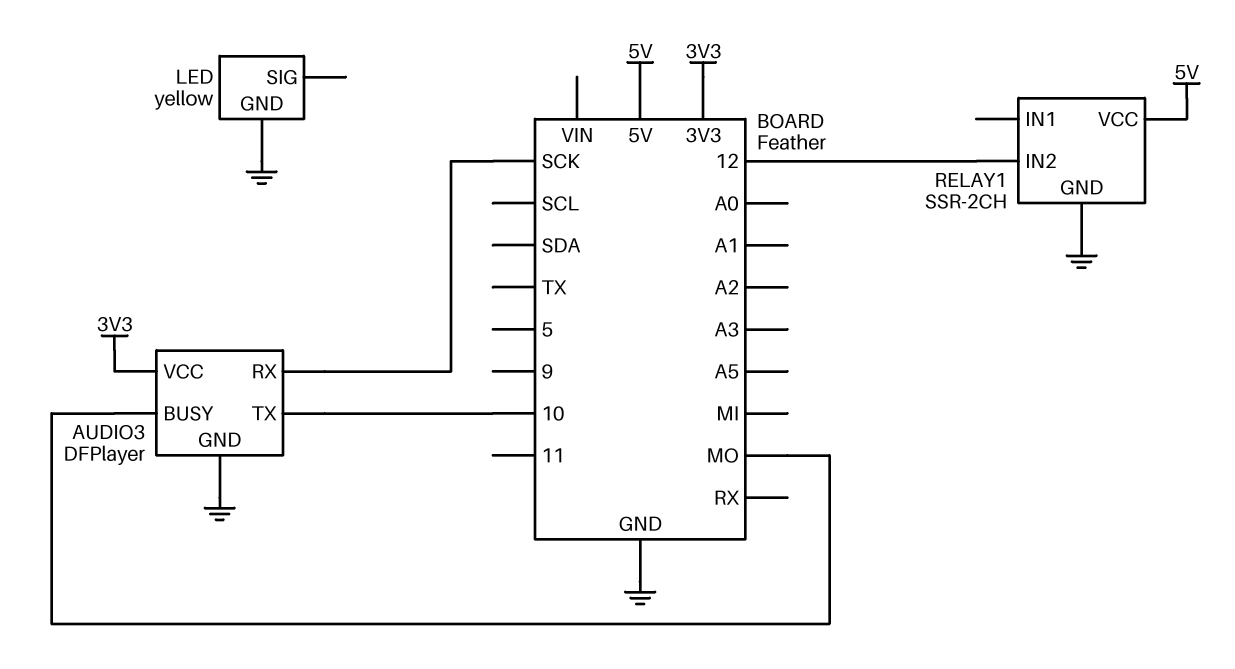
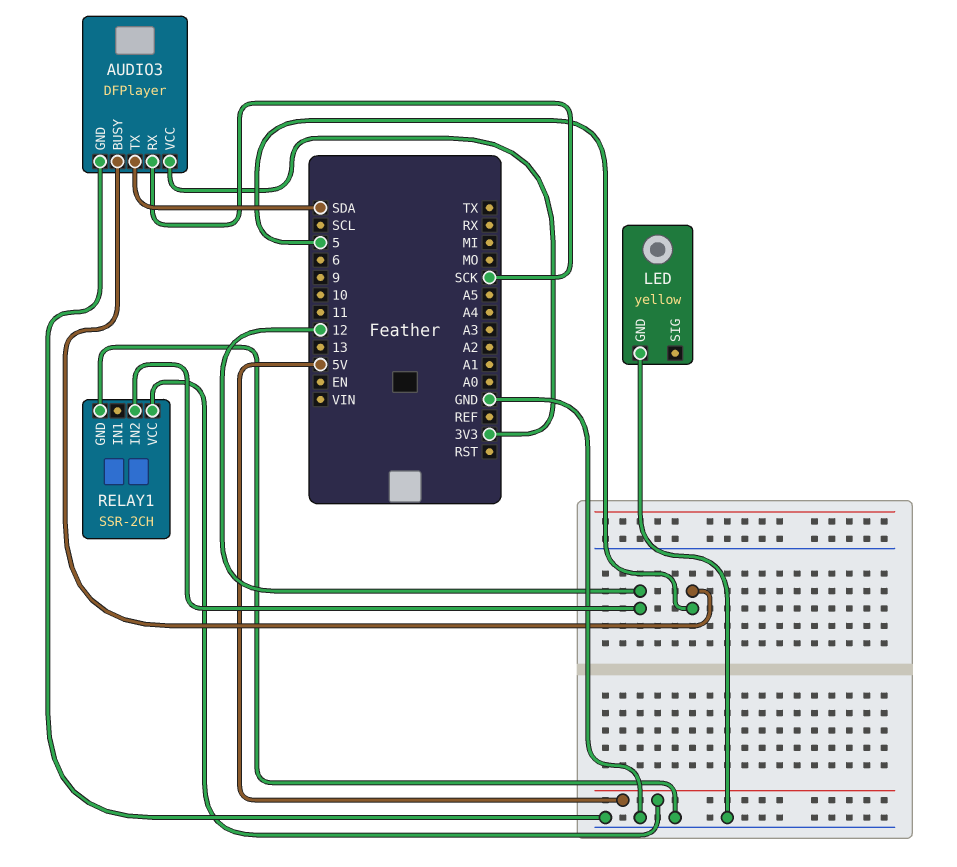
AUDIO3 pin BUSY: MO -> 5
AUDIO3 pin TX: 10 -> SDA

